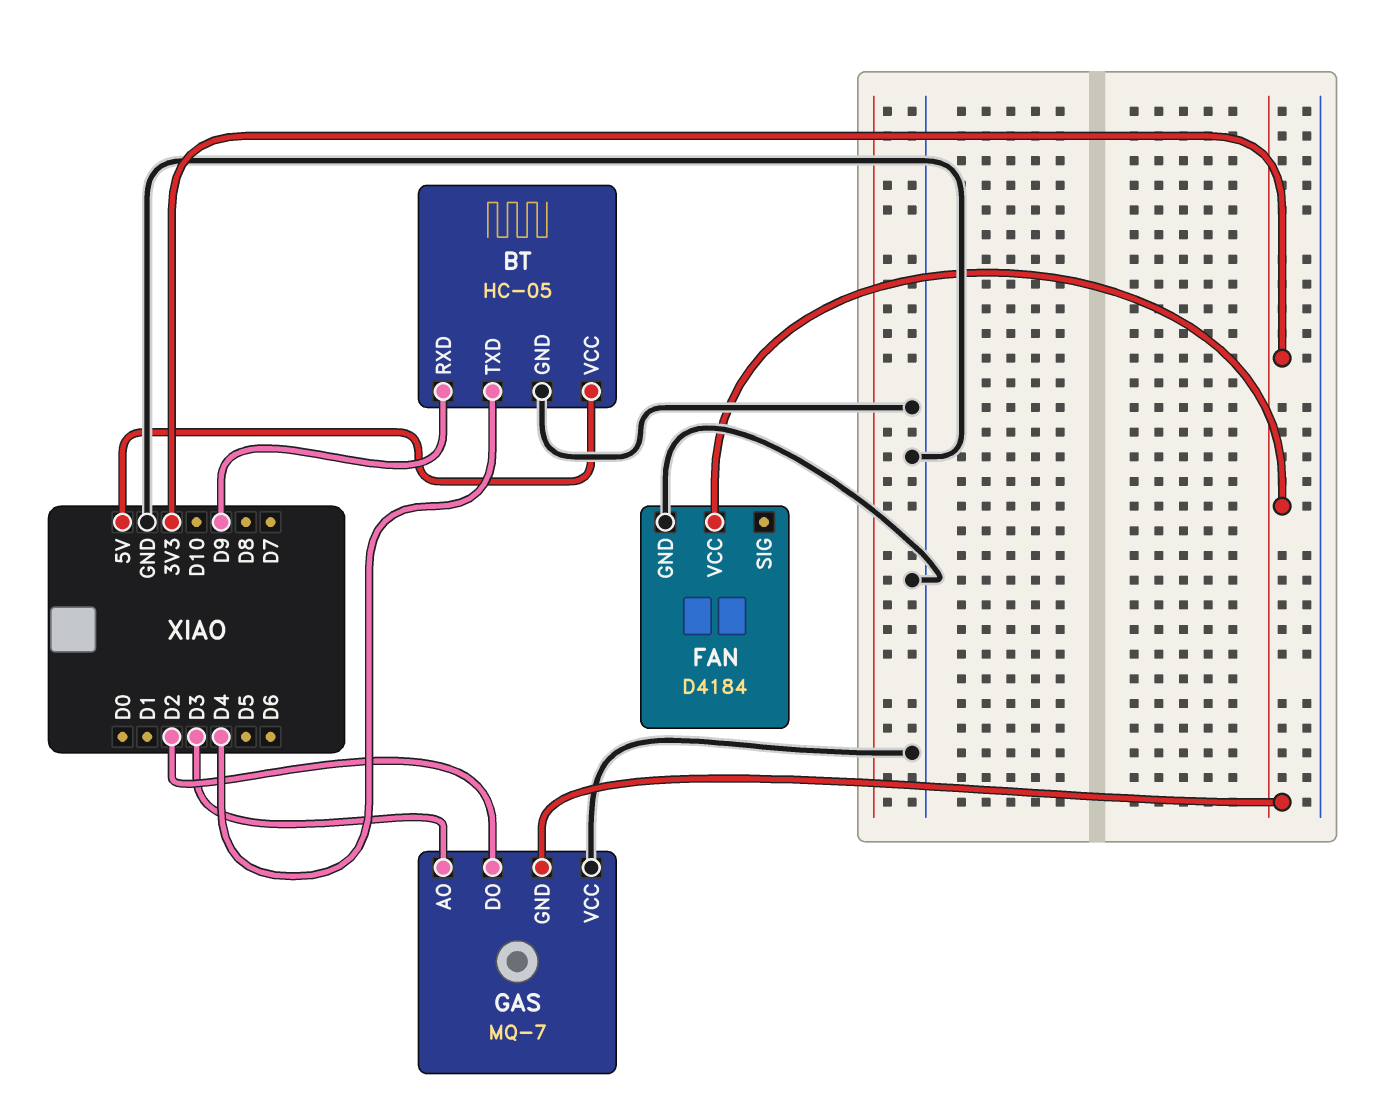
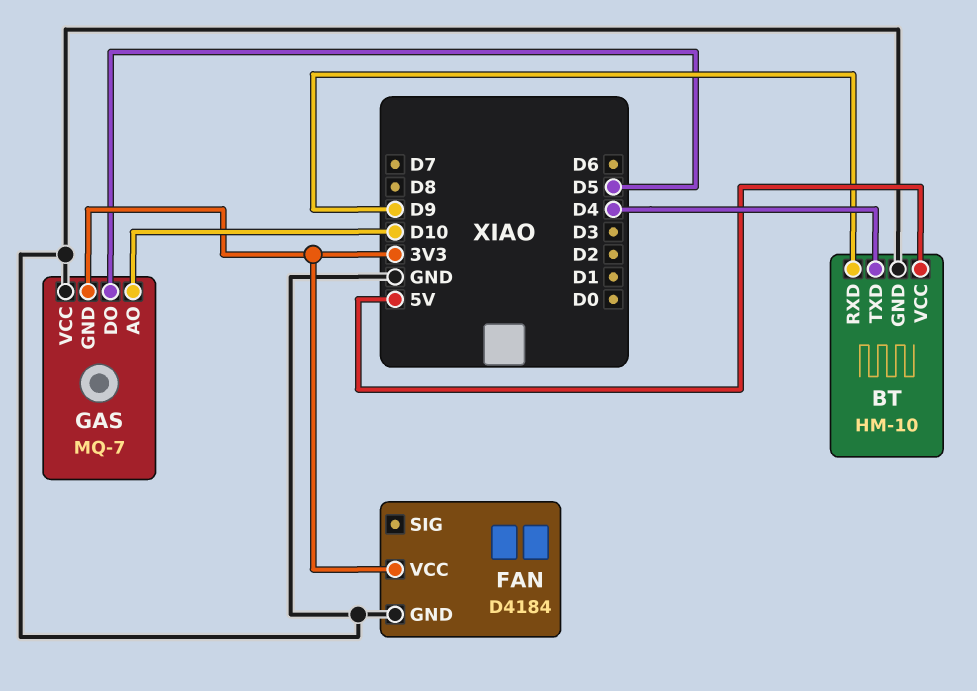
BT: HC-05 -> HM-10
GAS pin AO: D3 -> D10
GAS pin DO: D2 -> D5

